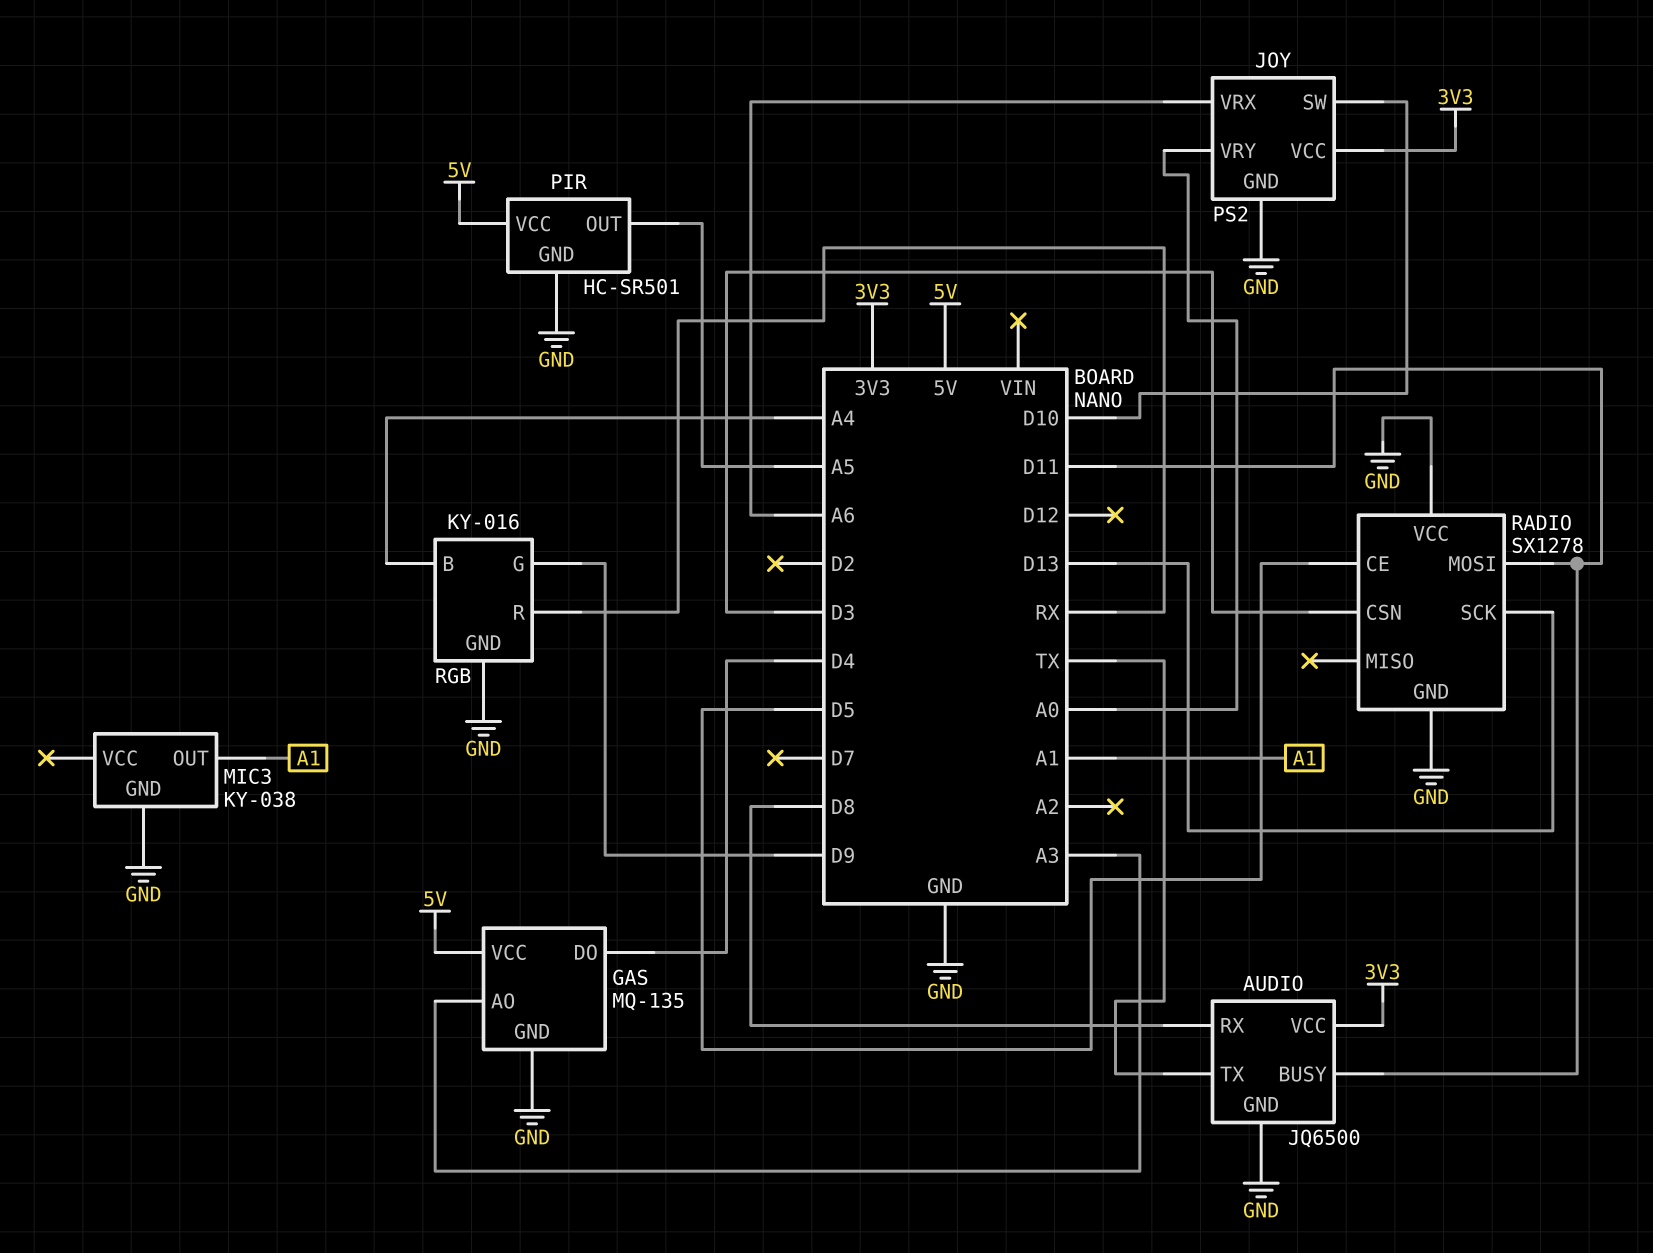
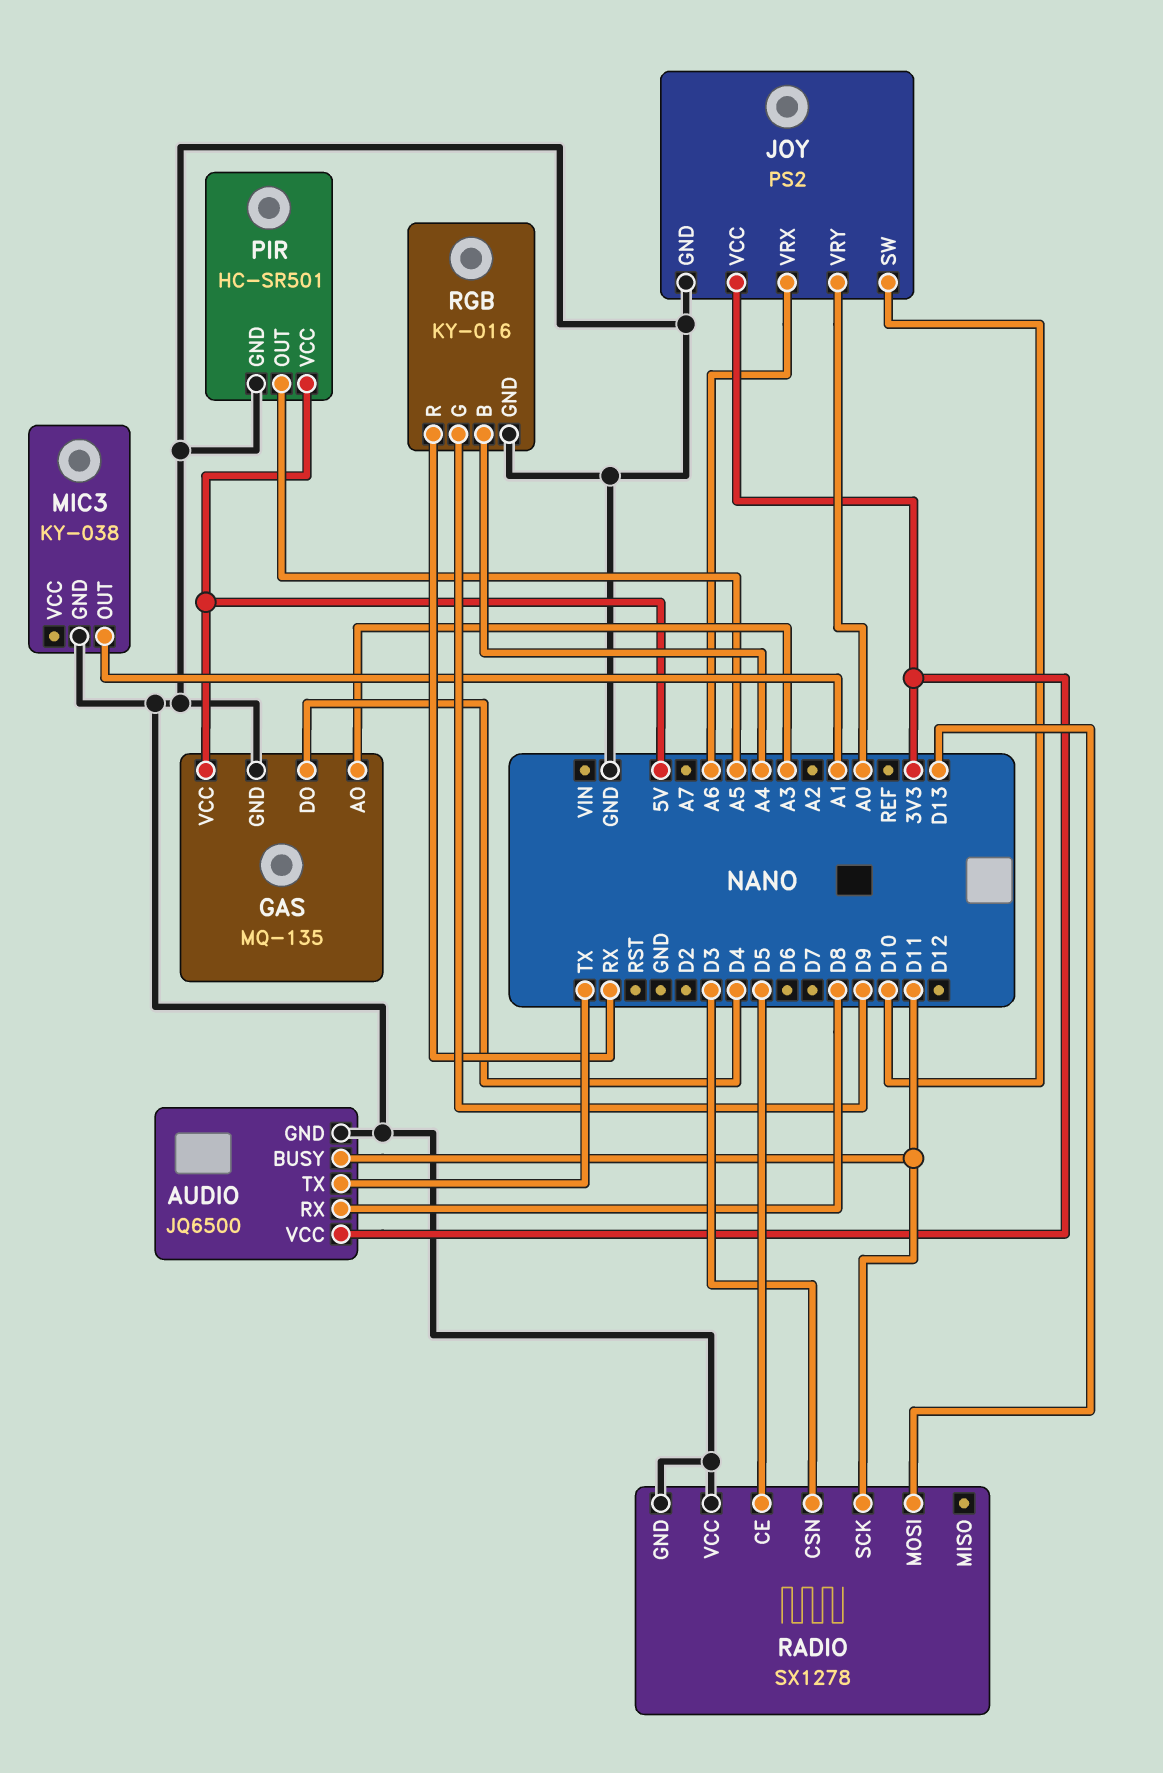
RADIO pin MOSI: D11 -> D13
RADIO pin SCK: D13 -> D11

